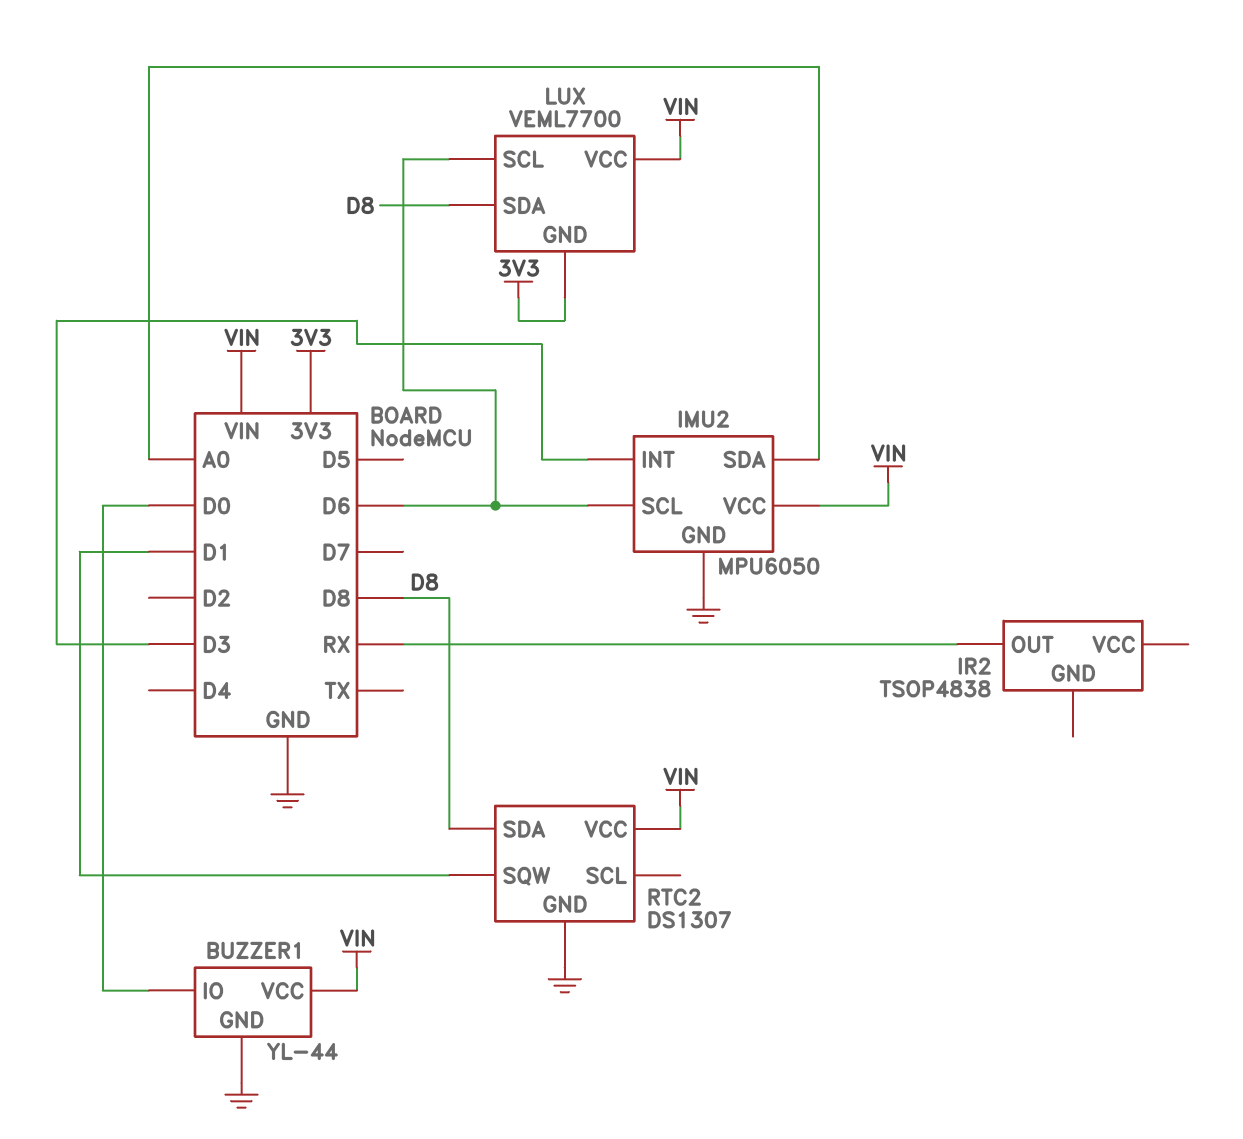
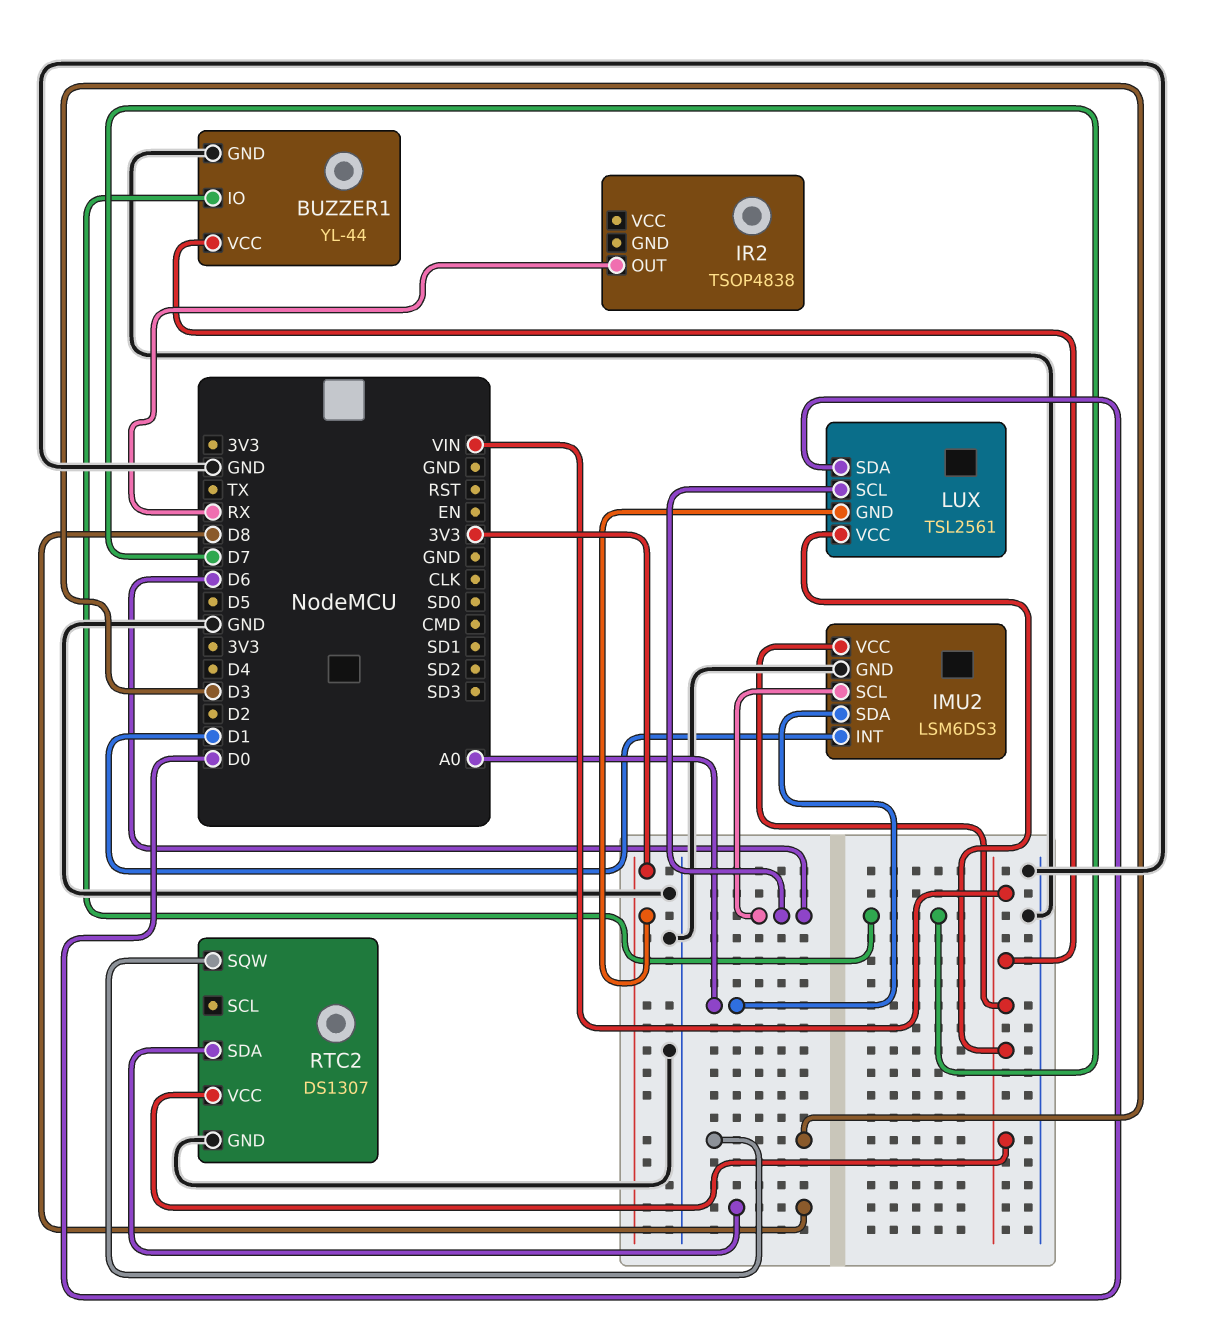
BUZZER1 pin IO: D0 -> D7
IMU2: MPU6050 -> LSM6DS3
IMU2 pin INT: D3 -> D1
LUX: VEML7700 -> TSL2561
LUX pin SDA: D8 -> D0
RTC2 pin SQW: D1 -> D3

